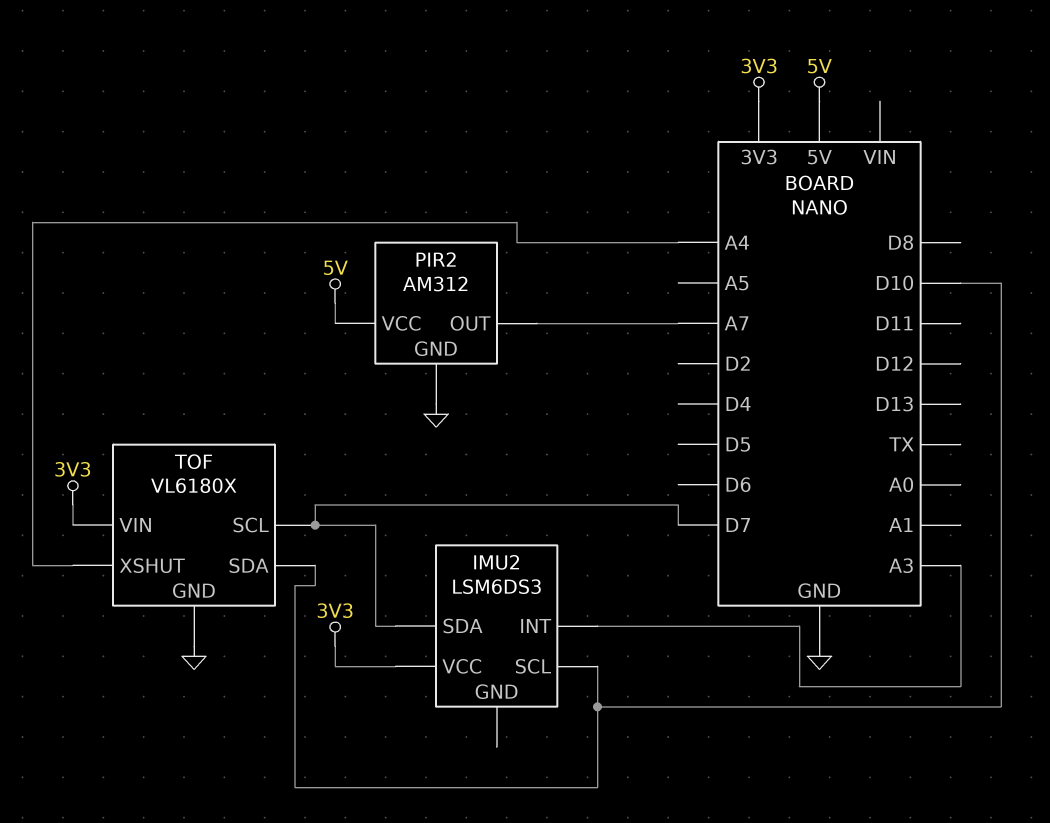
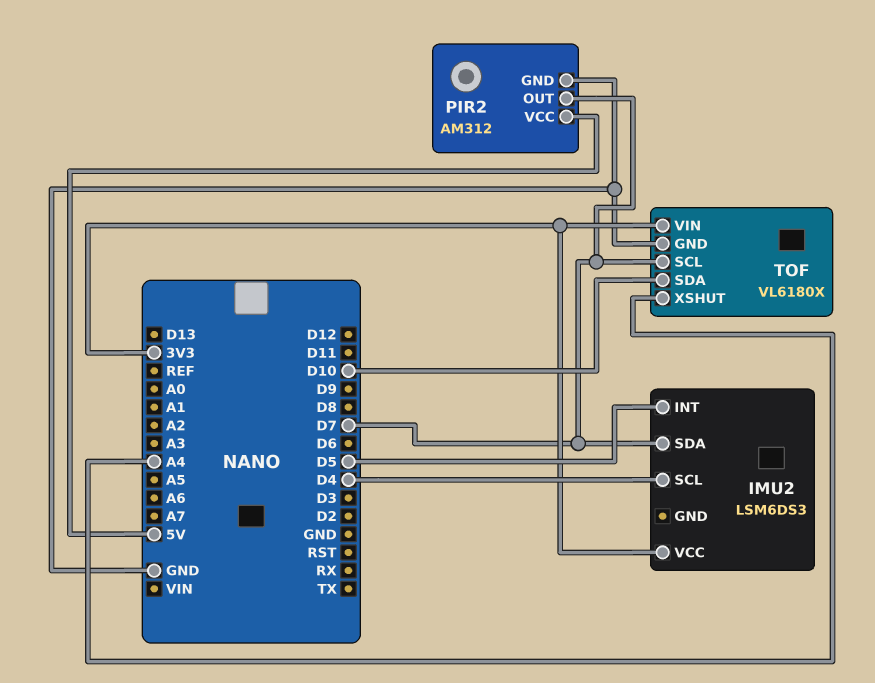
IMU2 pin INT: A3 -> D5
IMU2 pin SCL: D10 -> D4
PIR2 pin OUT: A7 -> D7

